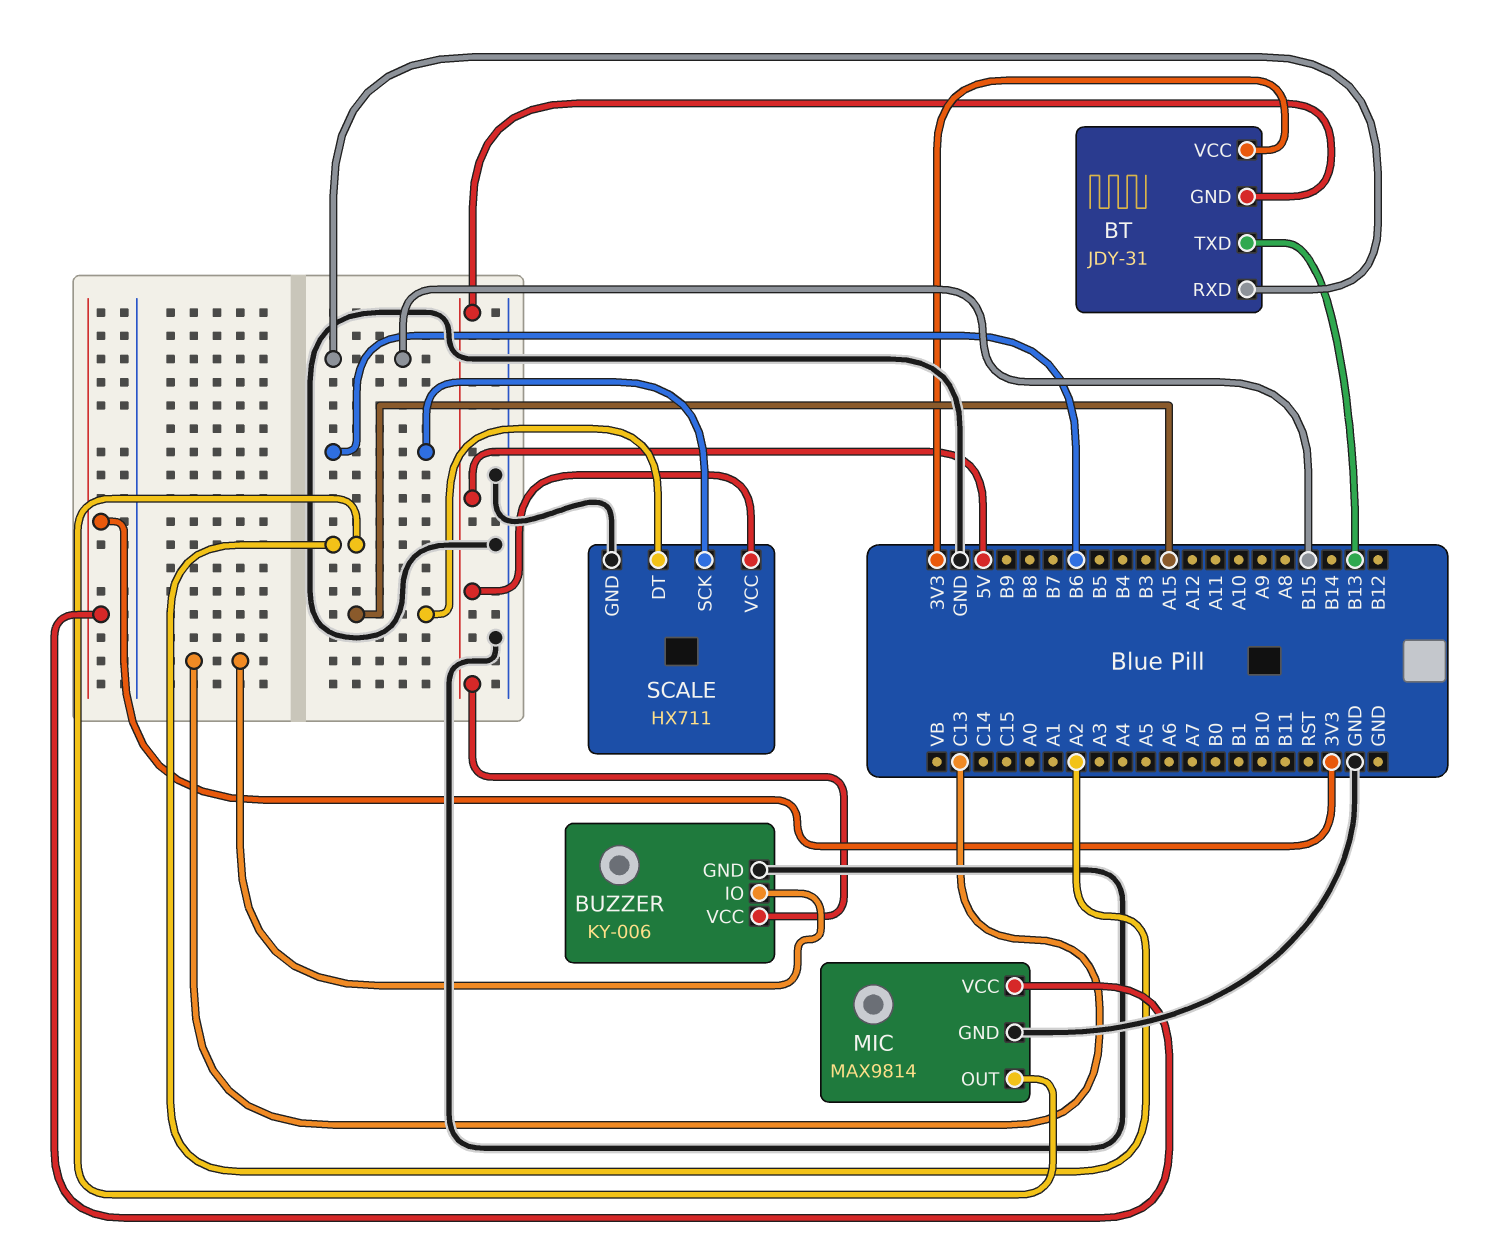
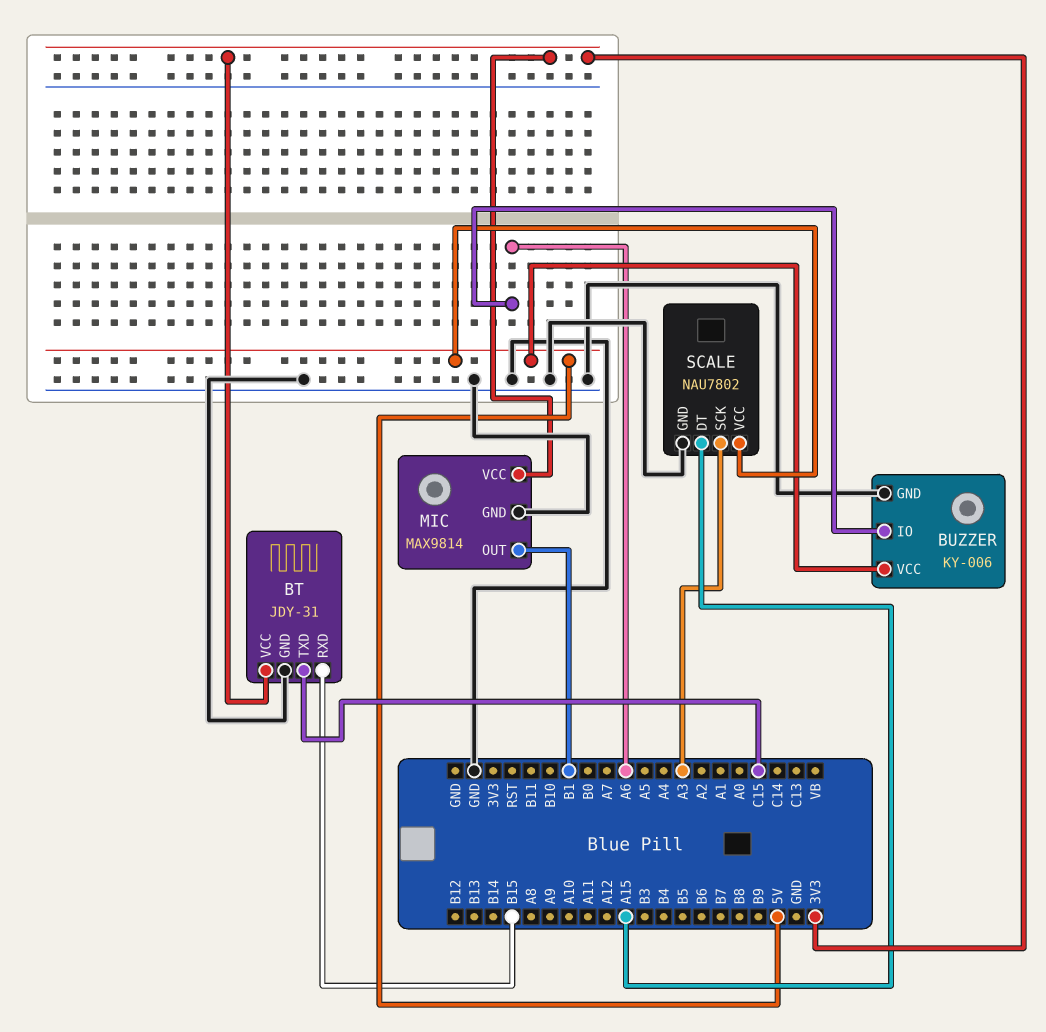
BT pin GND: 5V -> GND
BT pin TXD: B13 -> C15
BUZZER pin IO: C13 -> A6
MIC pin OUT: A2 -> B1
SCALE: HX711 -> NAU7802
SCALE pin SCK: B6 -> A3

